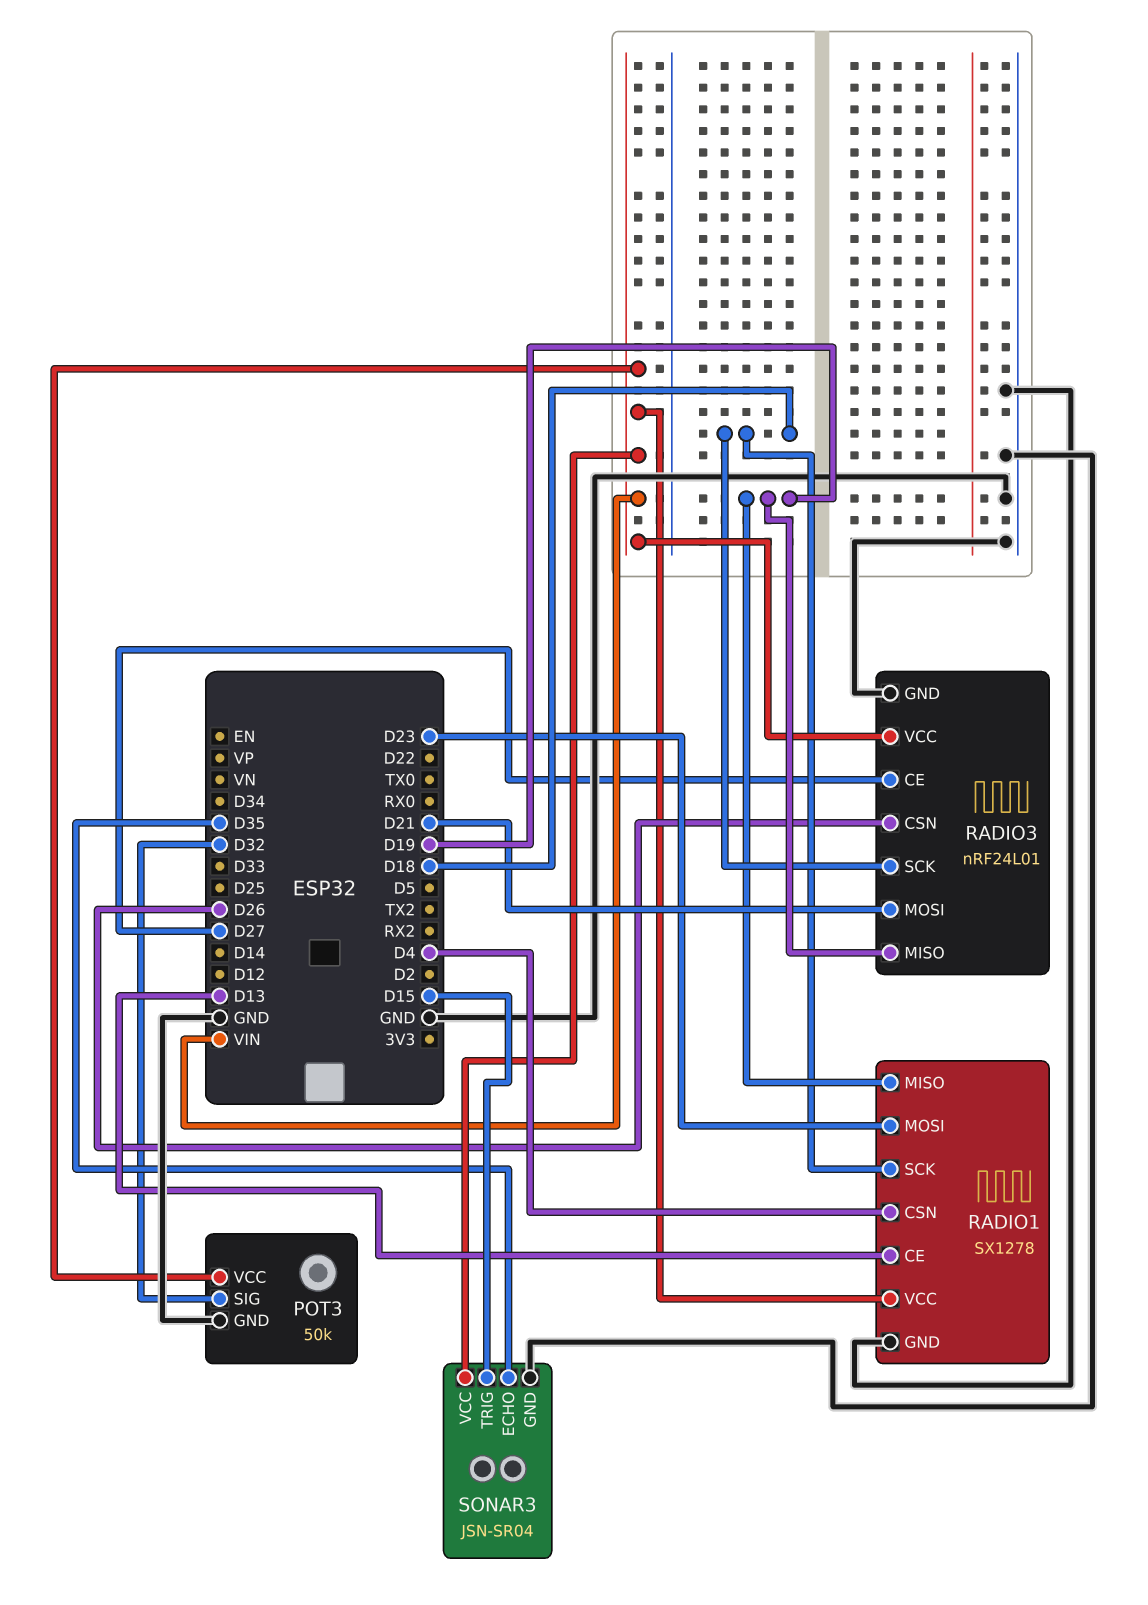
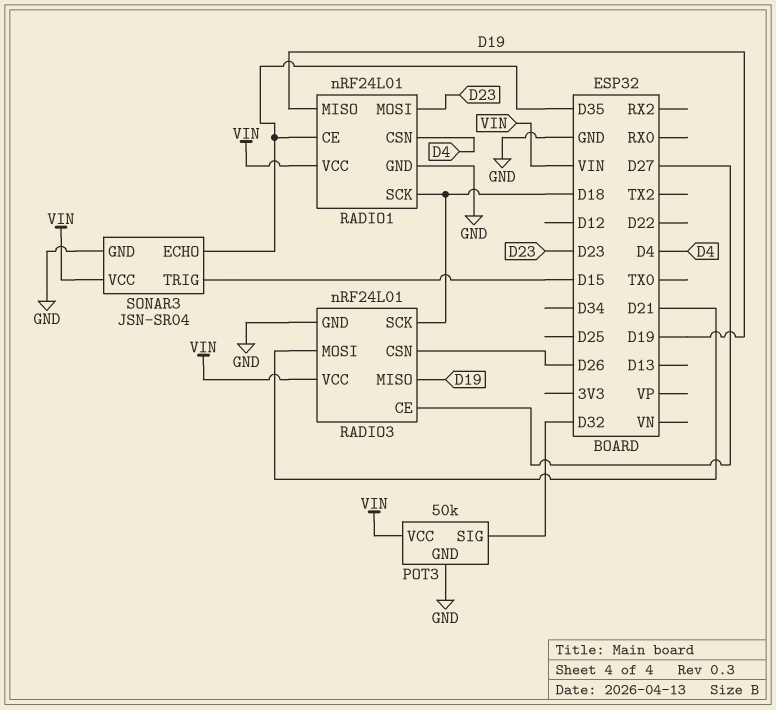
RADIO1: SX1278 -> nRF24L01
RADIO1 pin CE: D13 -> D35

